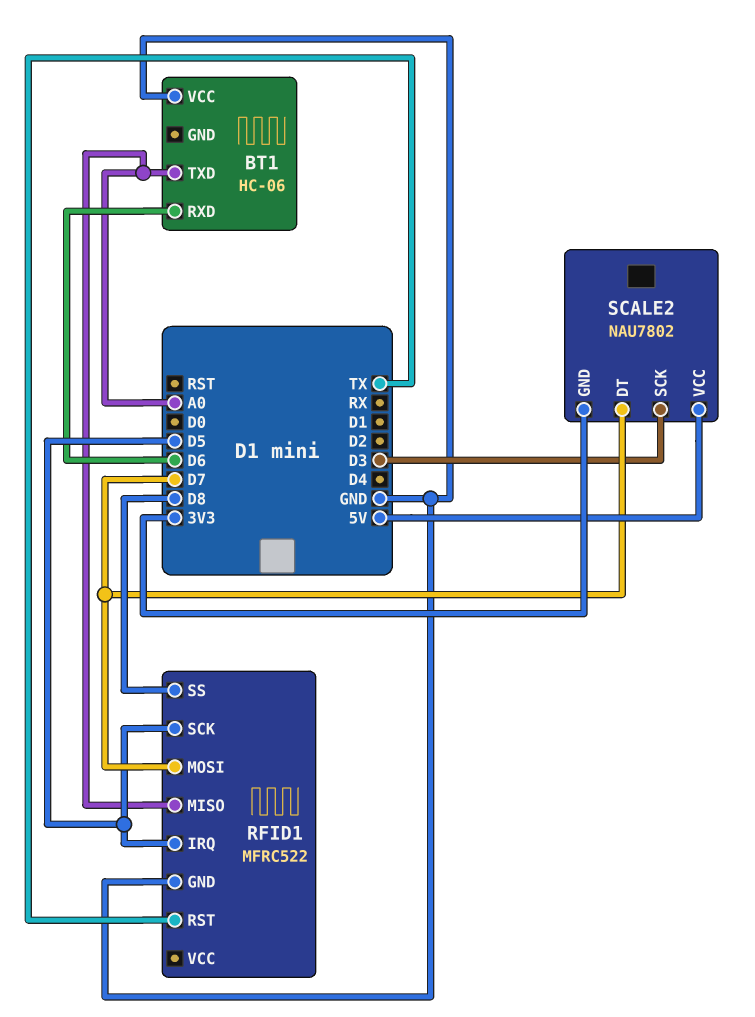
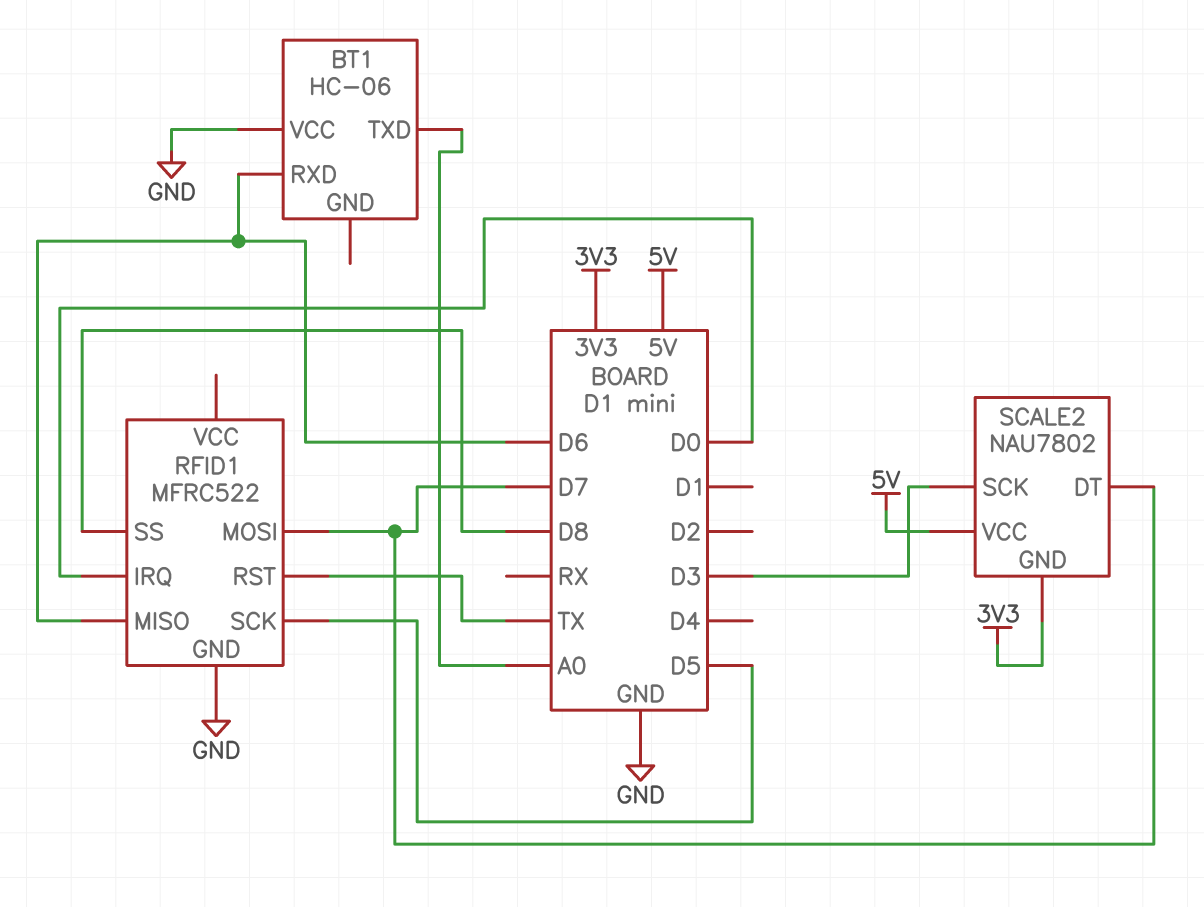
RFID1 pin IRQ: D5 -> D0
RFID1 pin MISO: A0 -> D6

